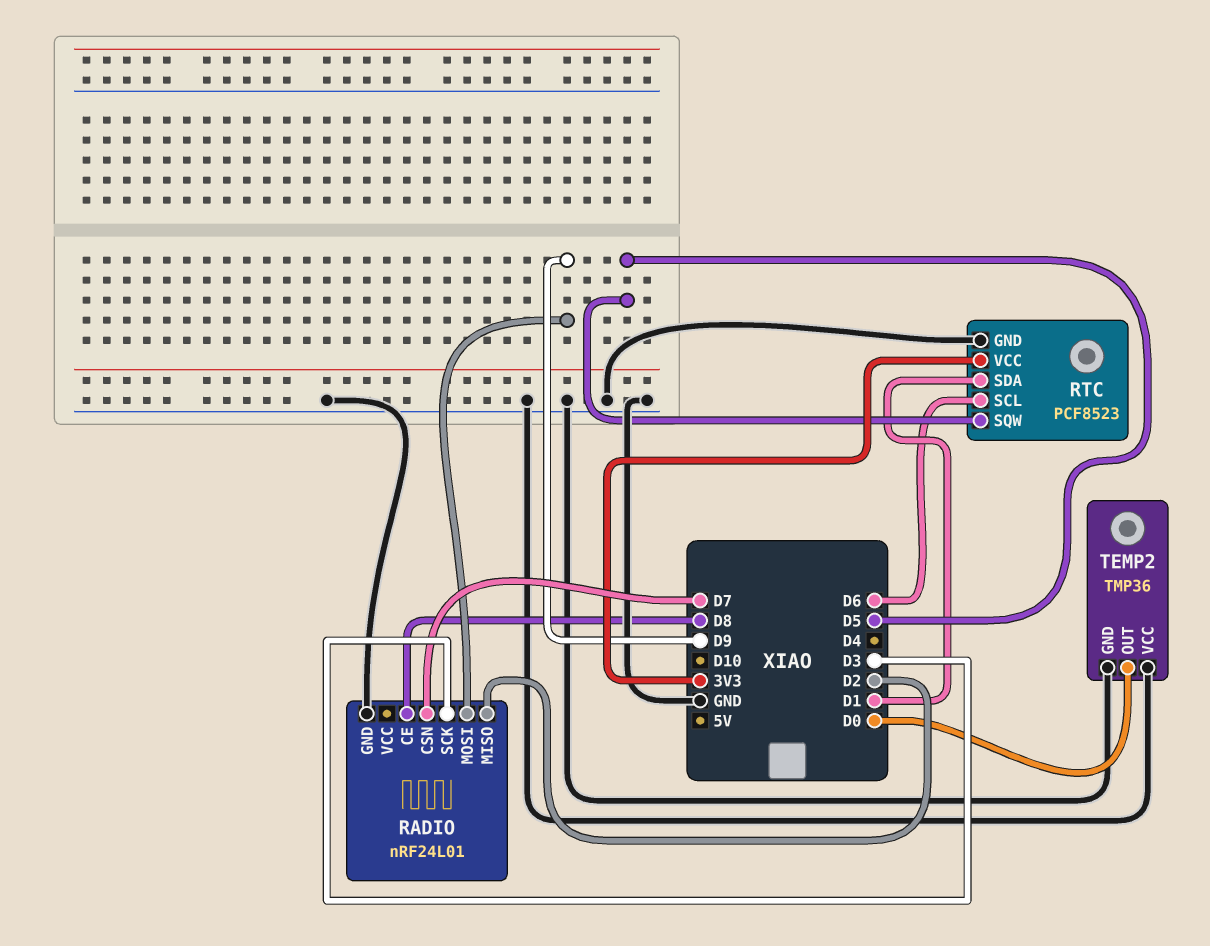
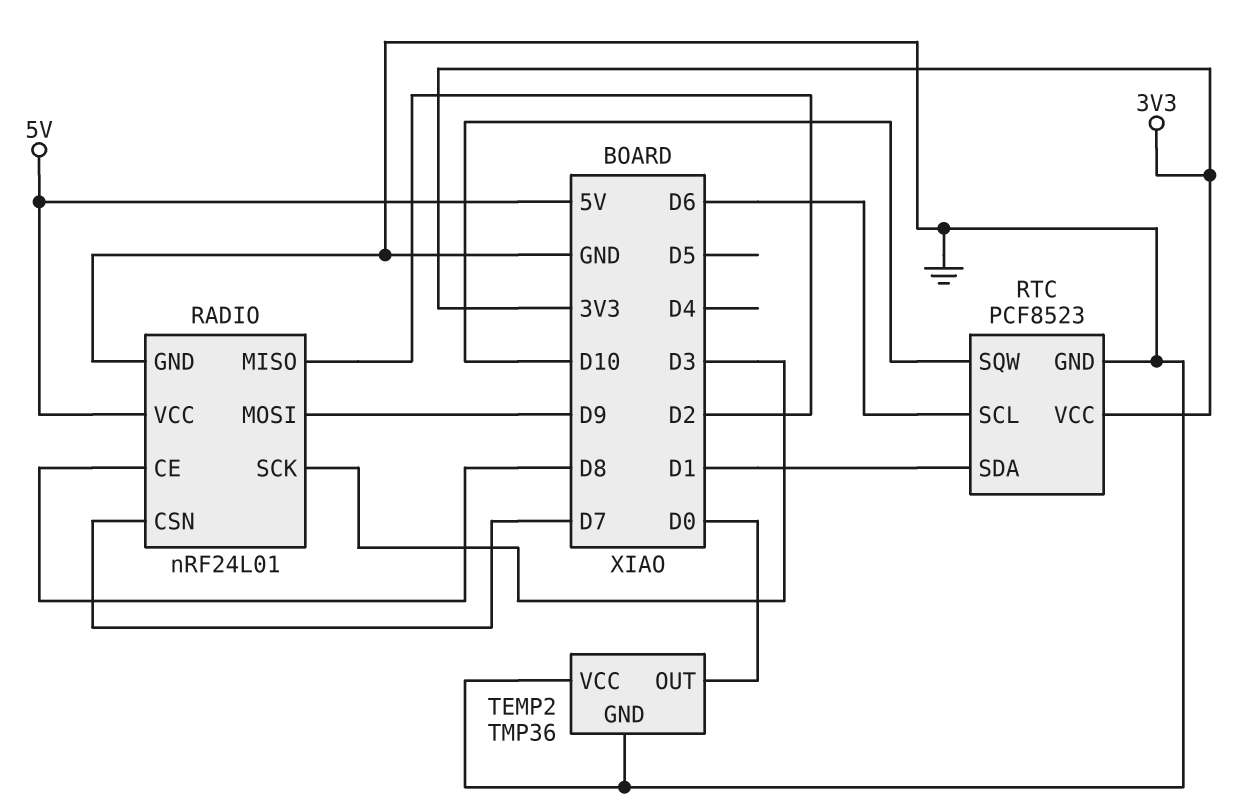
RADIO pin VCC: none -> 5V
RTC pin SQW: D5 -> D10

